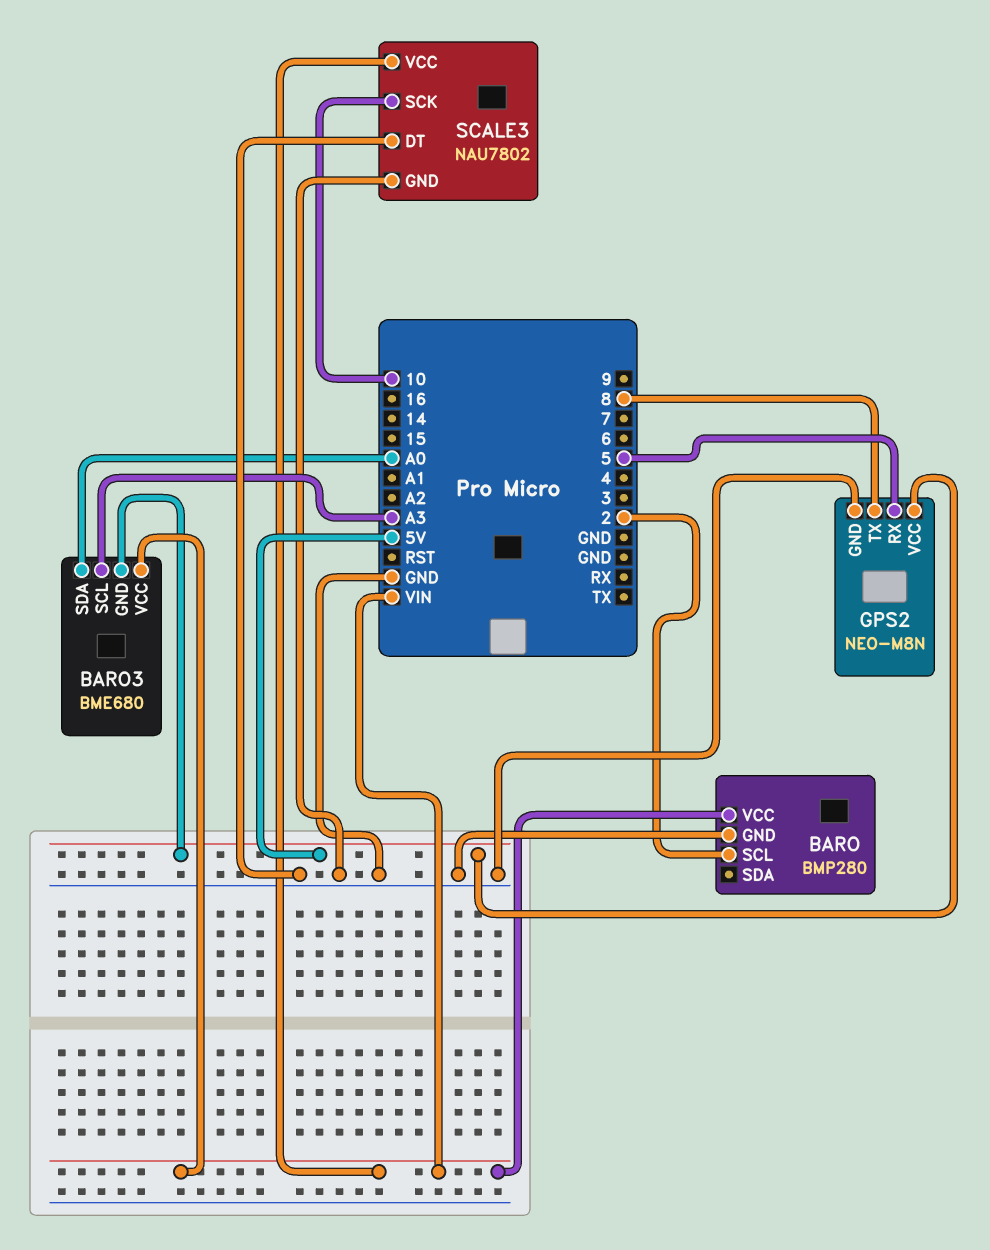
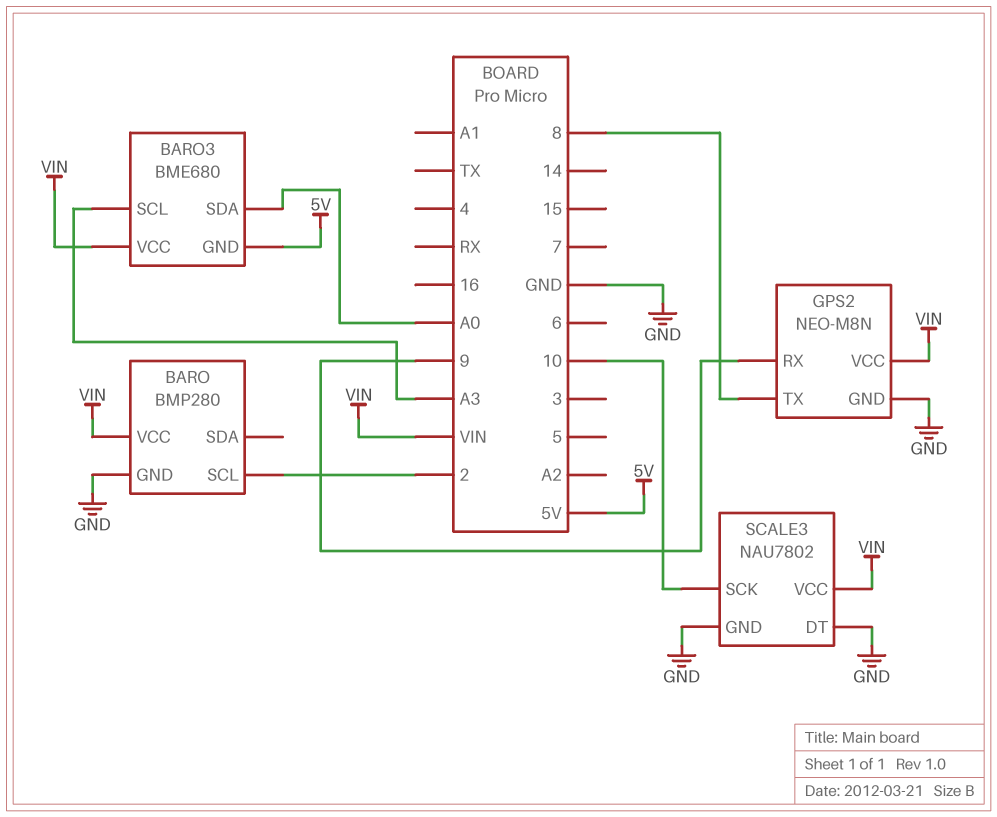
GPS2 pin RX: 5 -> 9
GPS2 pin VCC: 5V -> VIN

